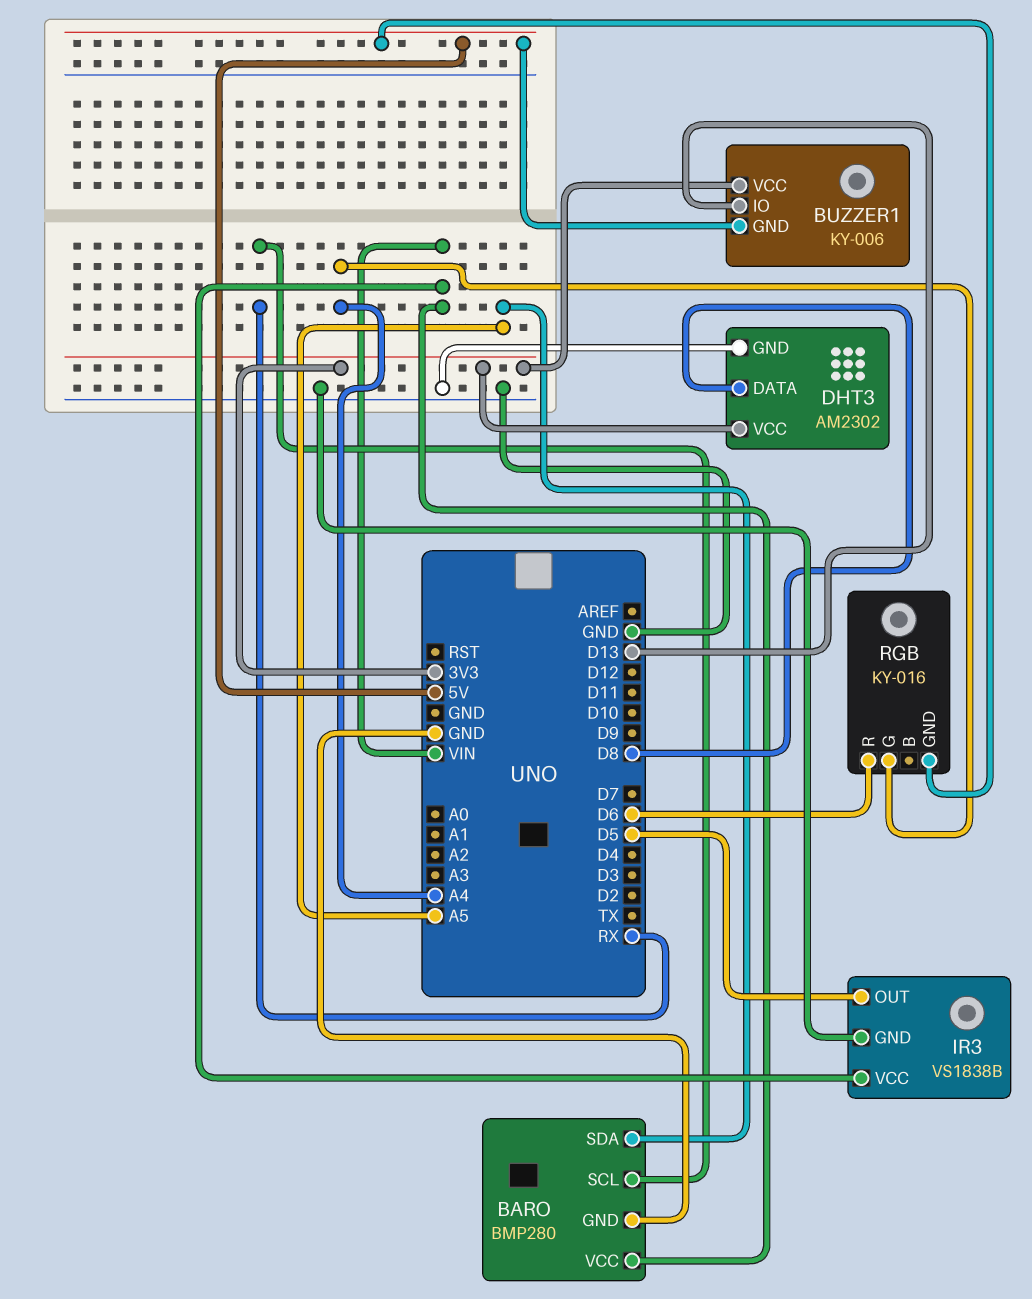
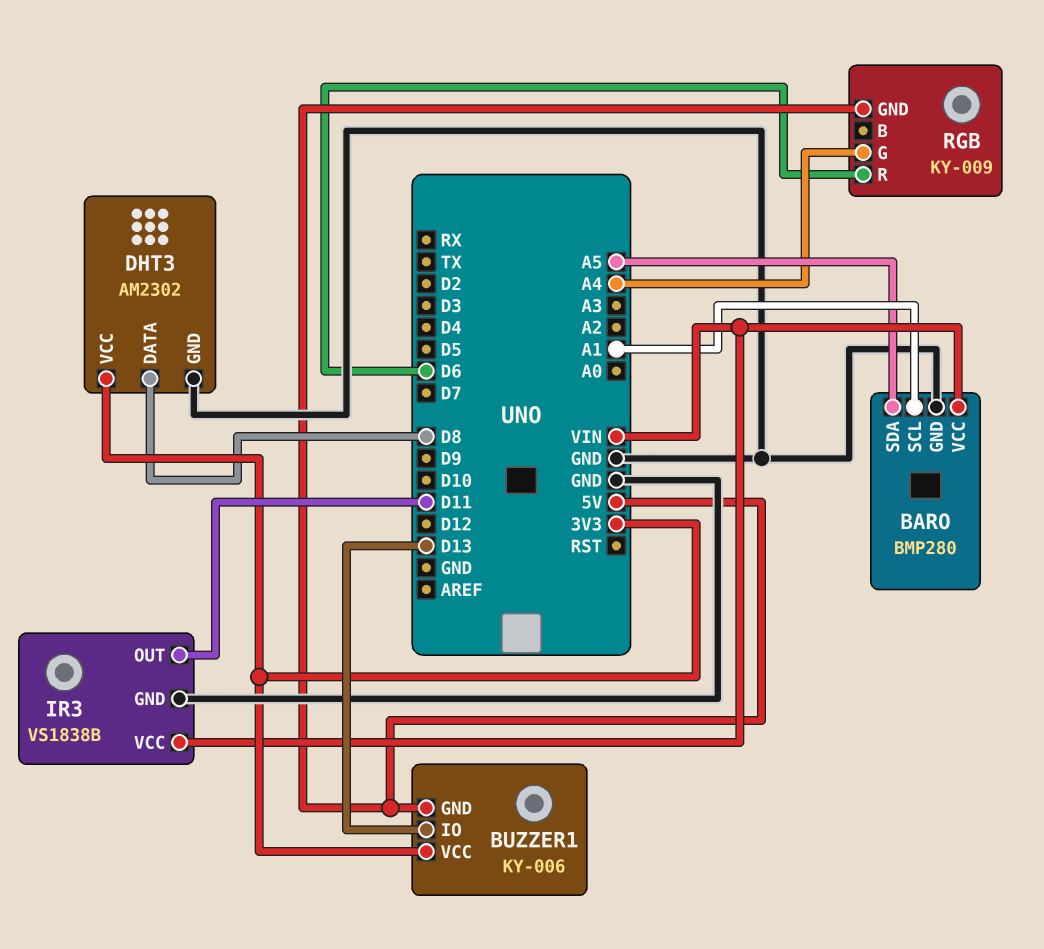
BARO pin SCL: RX -> A1
IR3 pin OUT: D5 -> D11
RGB: KY-016 -> KY-009

